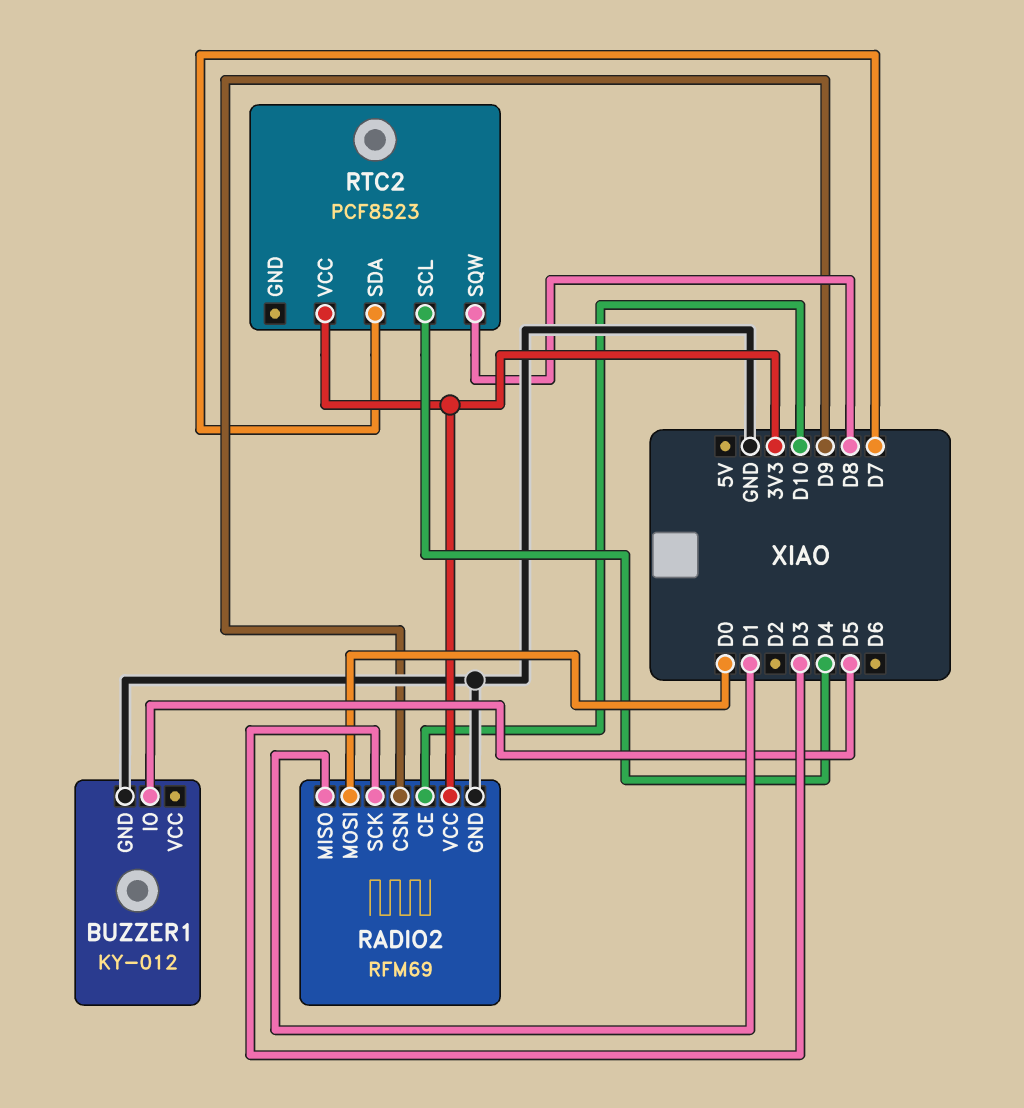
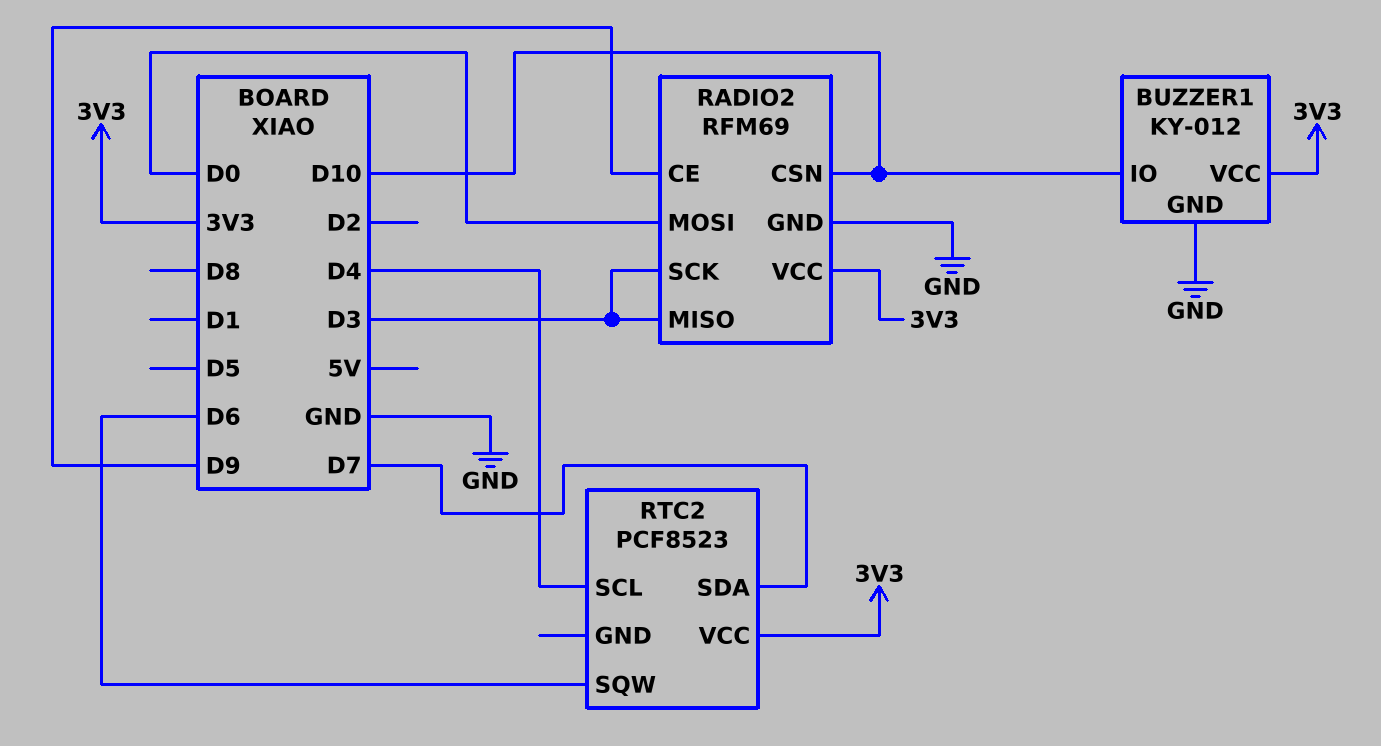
BUZZER1 pin IO: D5 -> D10
BUZZER1 pin VCC: none -> 3V3
RADIO2 pin CE: D10 -> D9
RADIO2 pin CSN: D9 -> D10
RADIO2 pin MISO: D1 -> D3
RTC2 pin SQW: D8 -> D6

